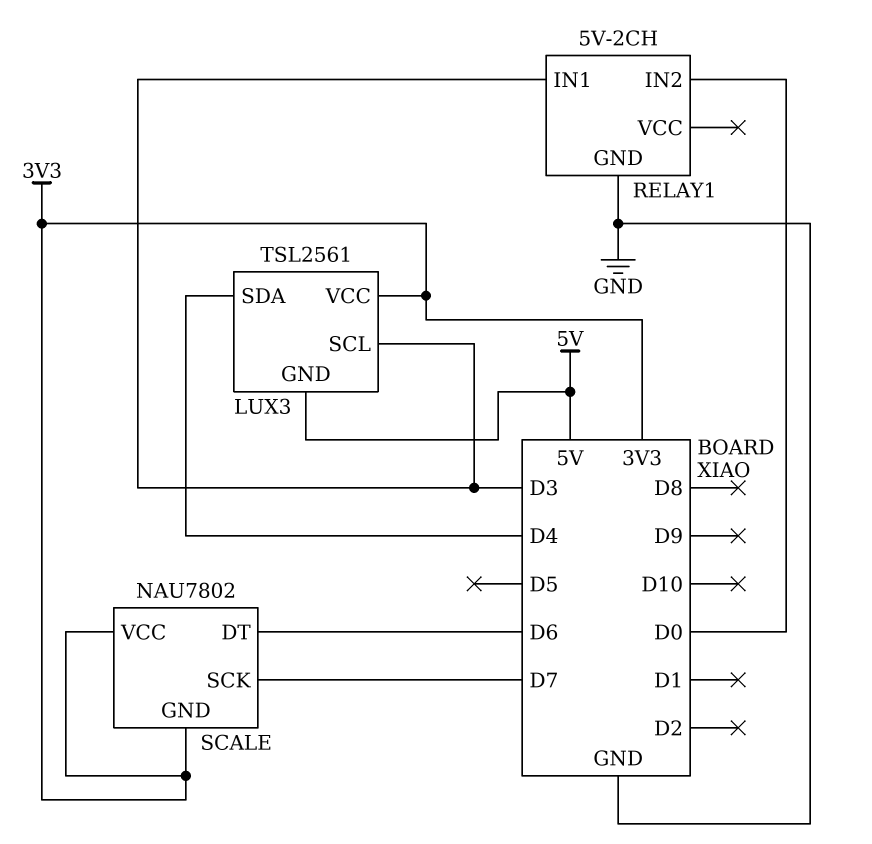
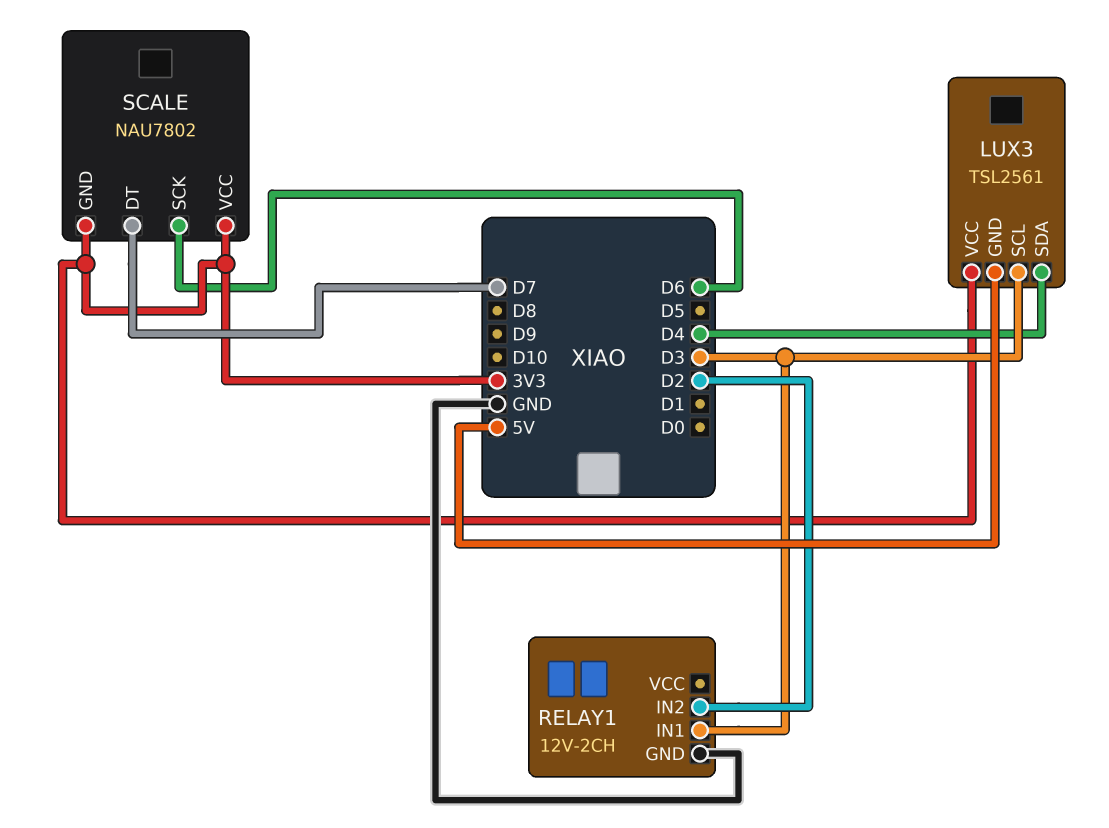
RELAY1: 5V-2CH -> 12V-2CH
RELAY1 pin IN2: D0 -> D2
SCALE pin DT: D6 -> D7
SCALE pin SCK: D7 -> D6

